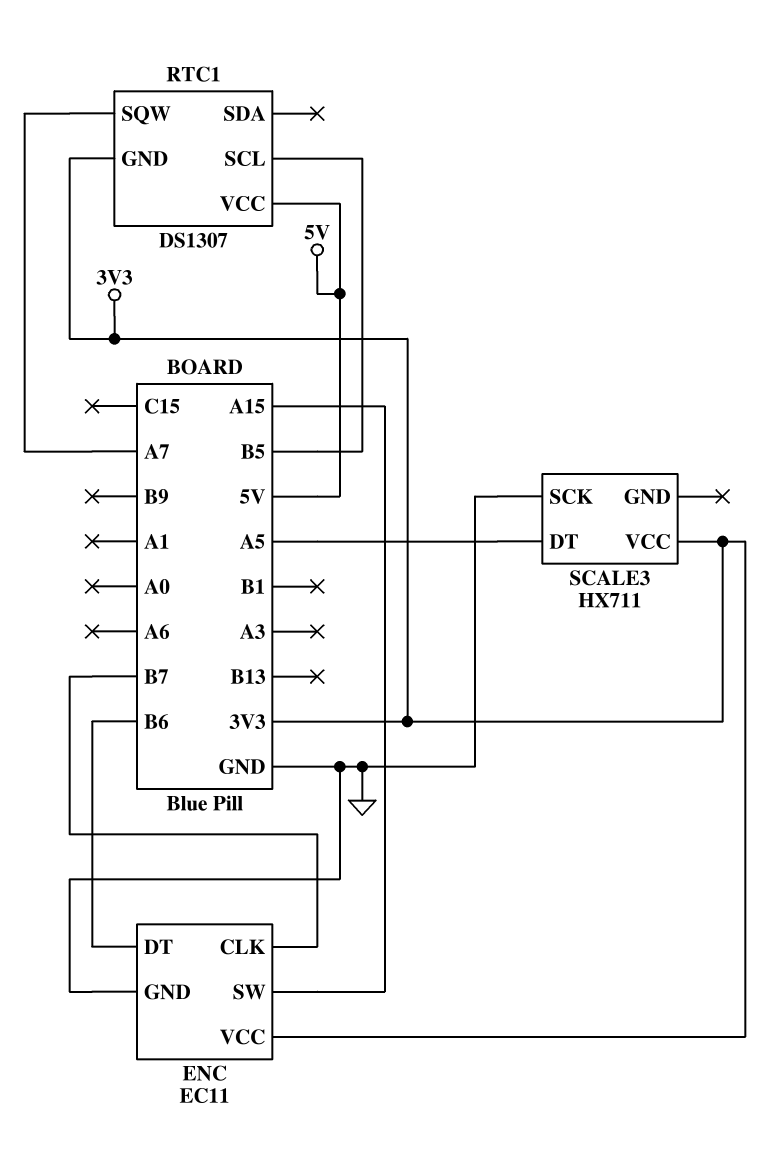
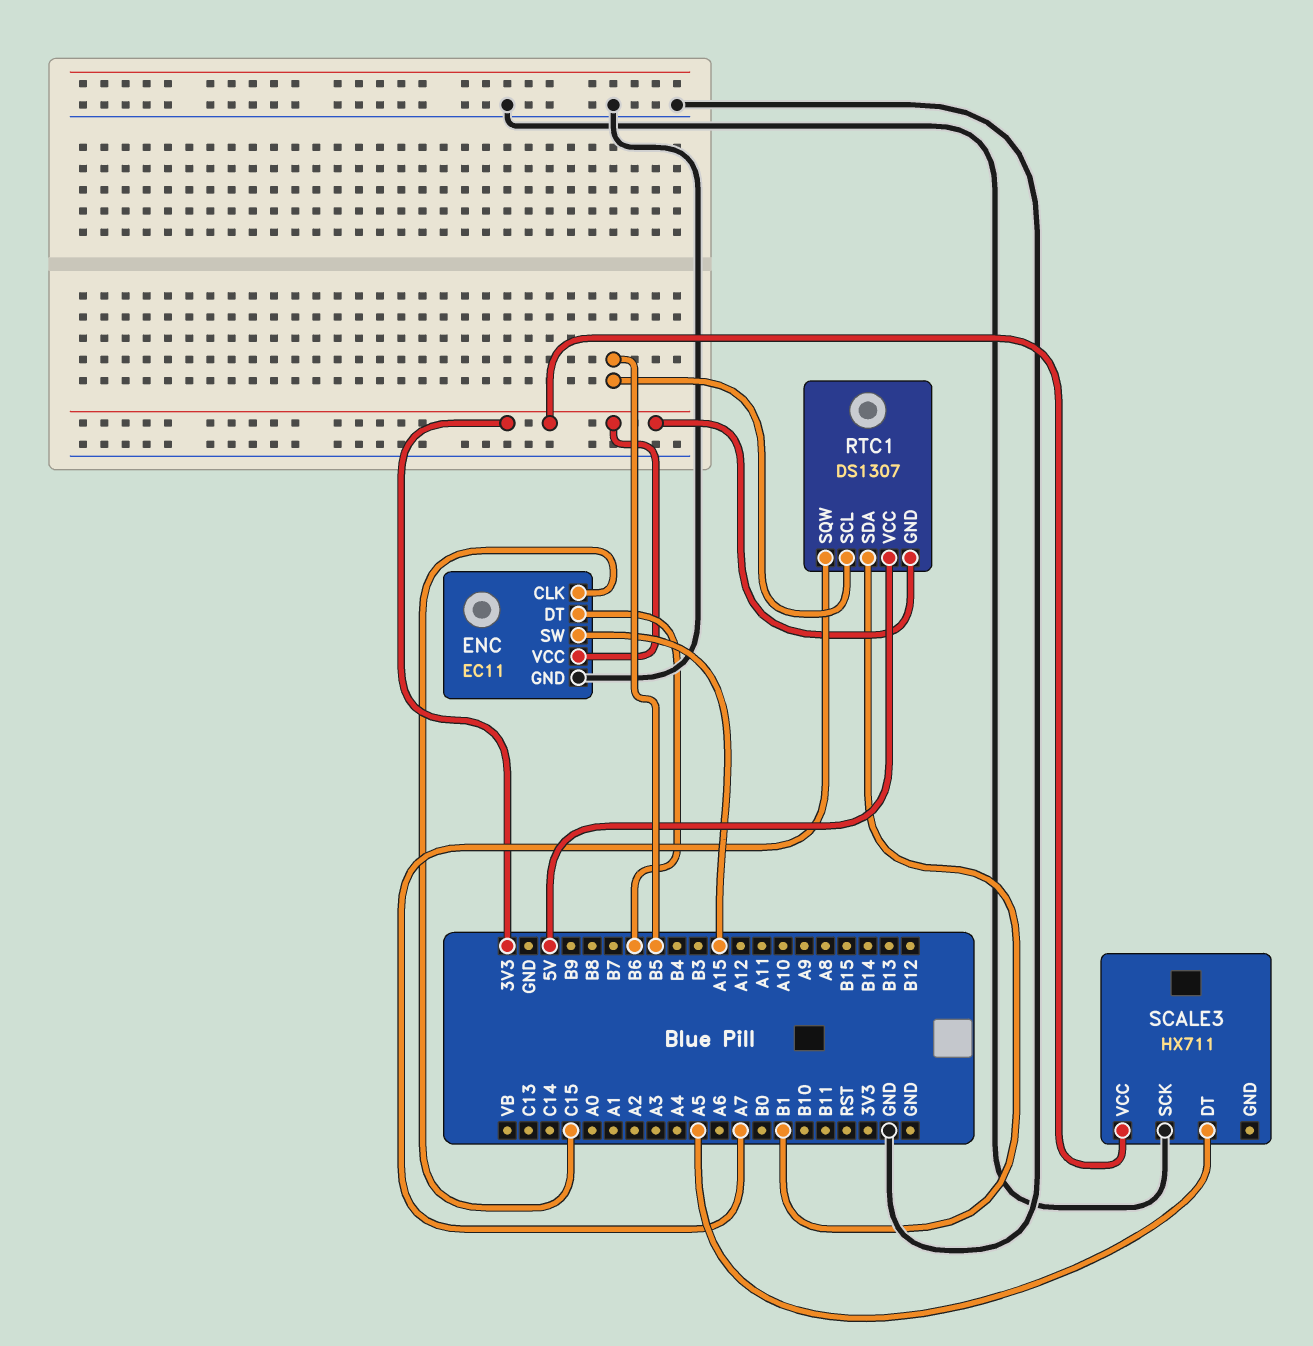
ENC pin CLK: B7 -> C15
RTC1 pin SDA: none -> B1

